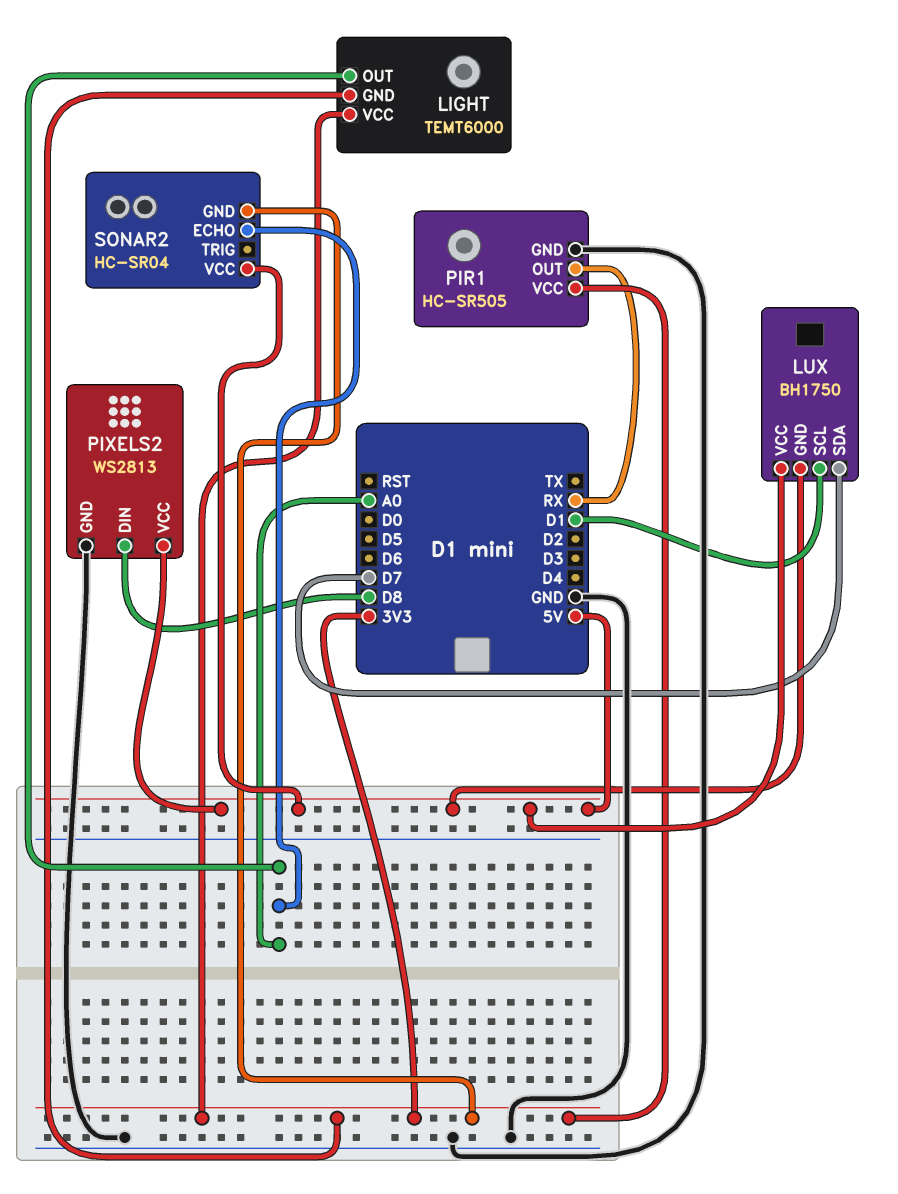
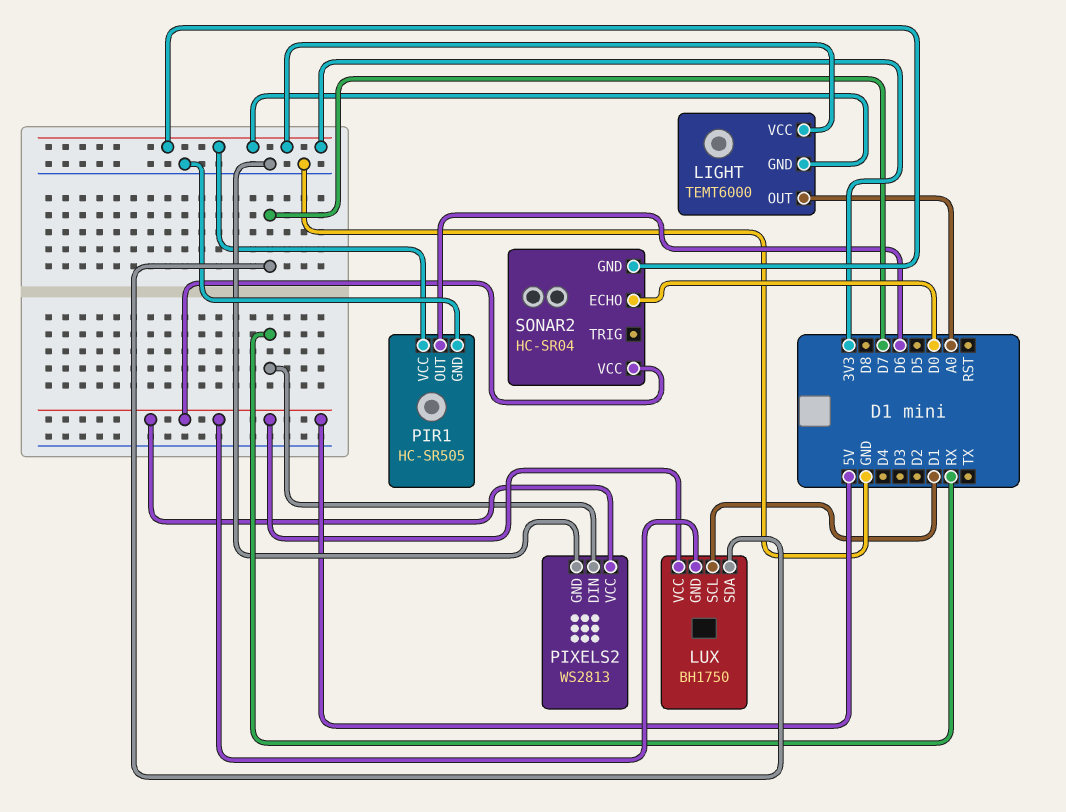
PIR1 pin OUT: RX -> D6
PIXELS2 pin DIN: D8 -> RX
SONAR2 pin ECHO: A0 -> D0

